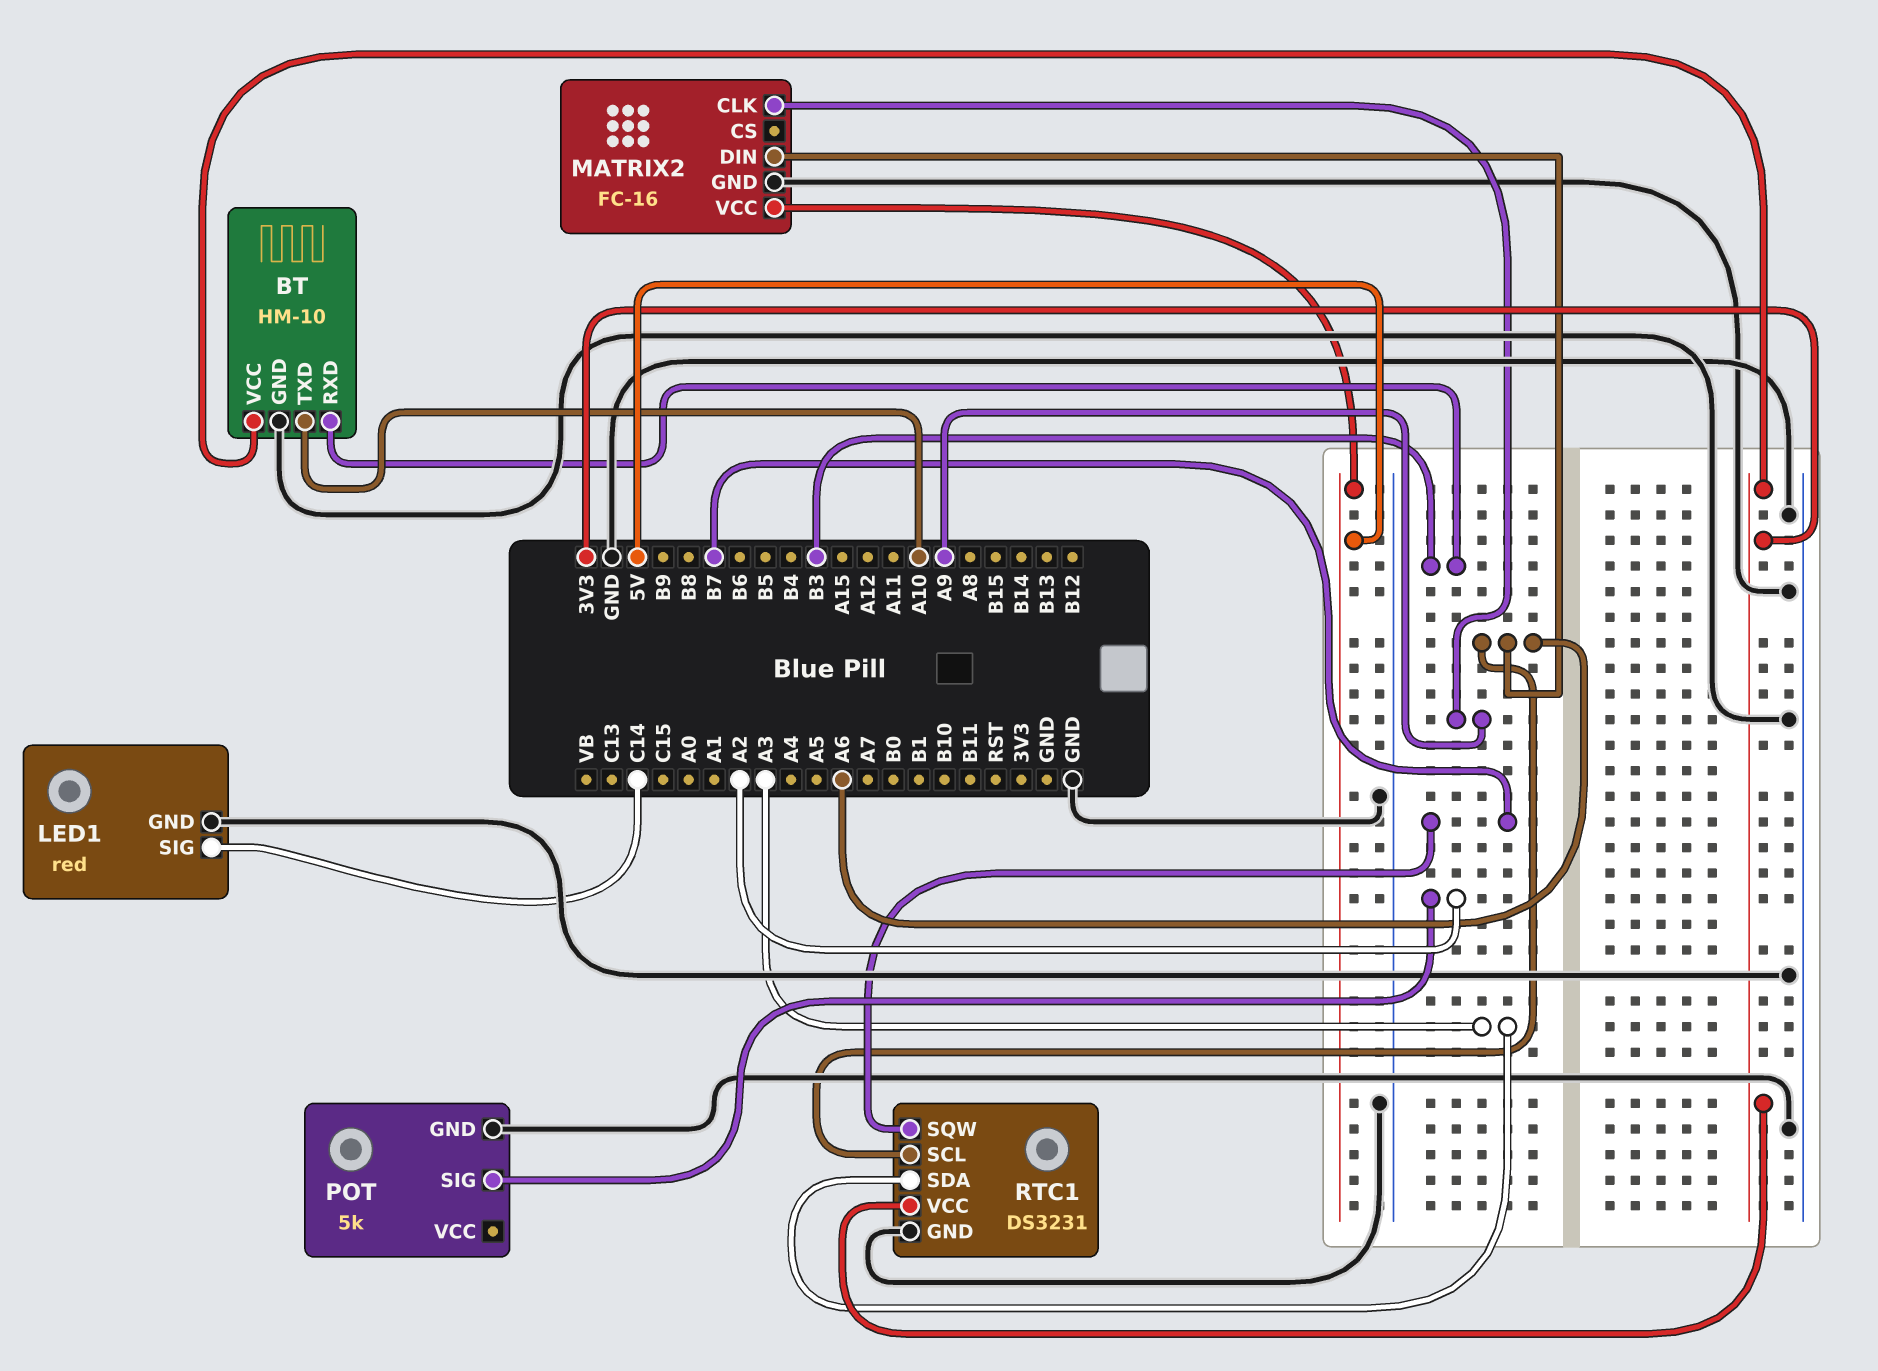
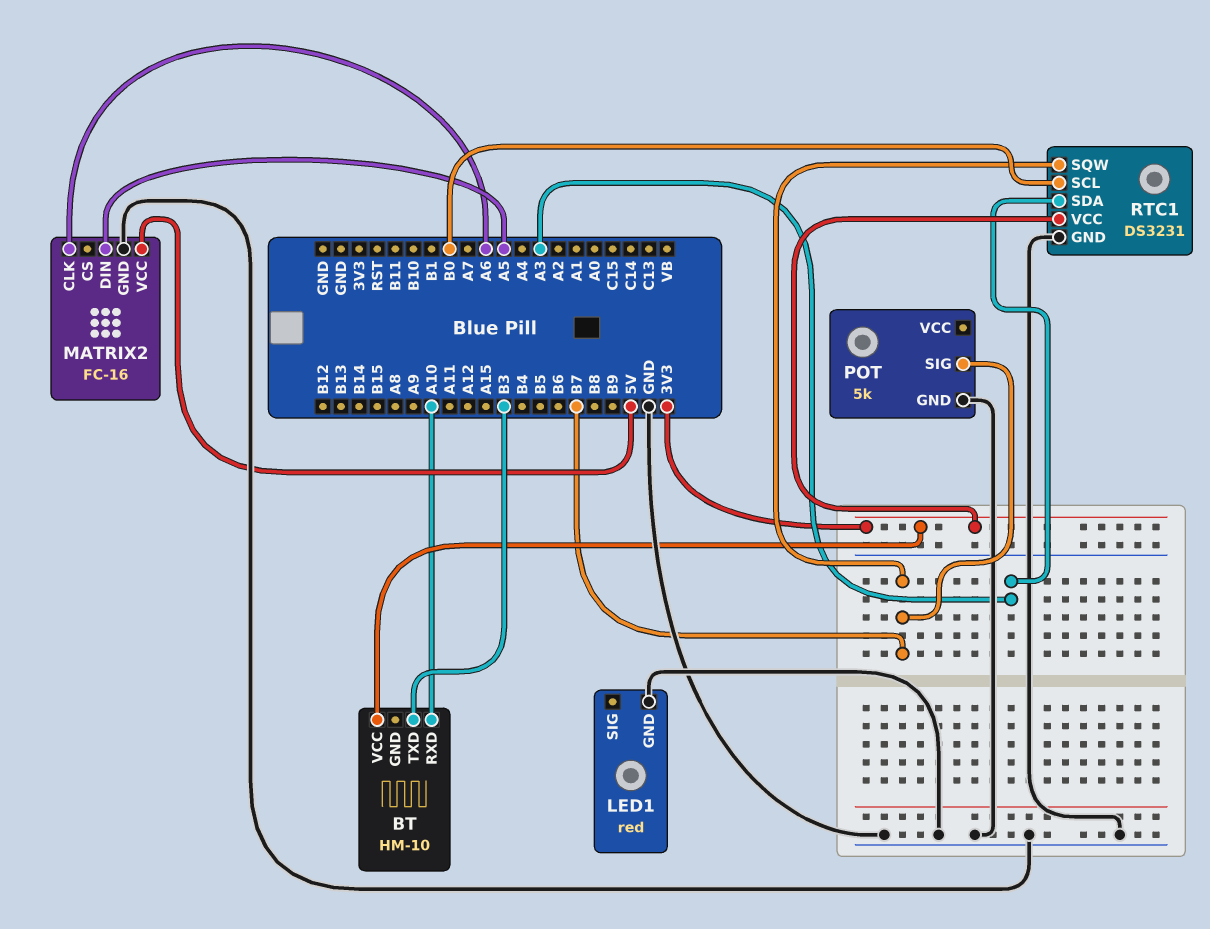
BT pin GND: GND -> none
BT pin RXD: B3 -> A10
BT pin TXD: A10 -> B3
LED1 pin SIG: C14 -> none
MATRIX2 pin CLK: A9 -> A6
MATRIX2 pin DIN: A6 -> A5
POT pin SIG: A2 -> B7
RTC1 pin SCL: A6 -> B0

